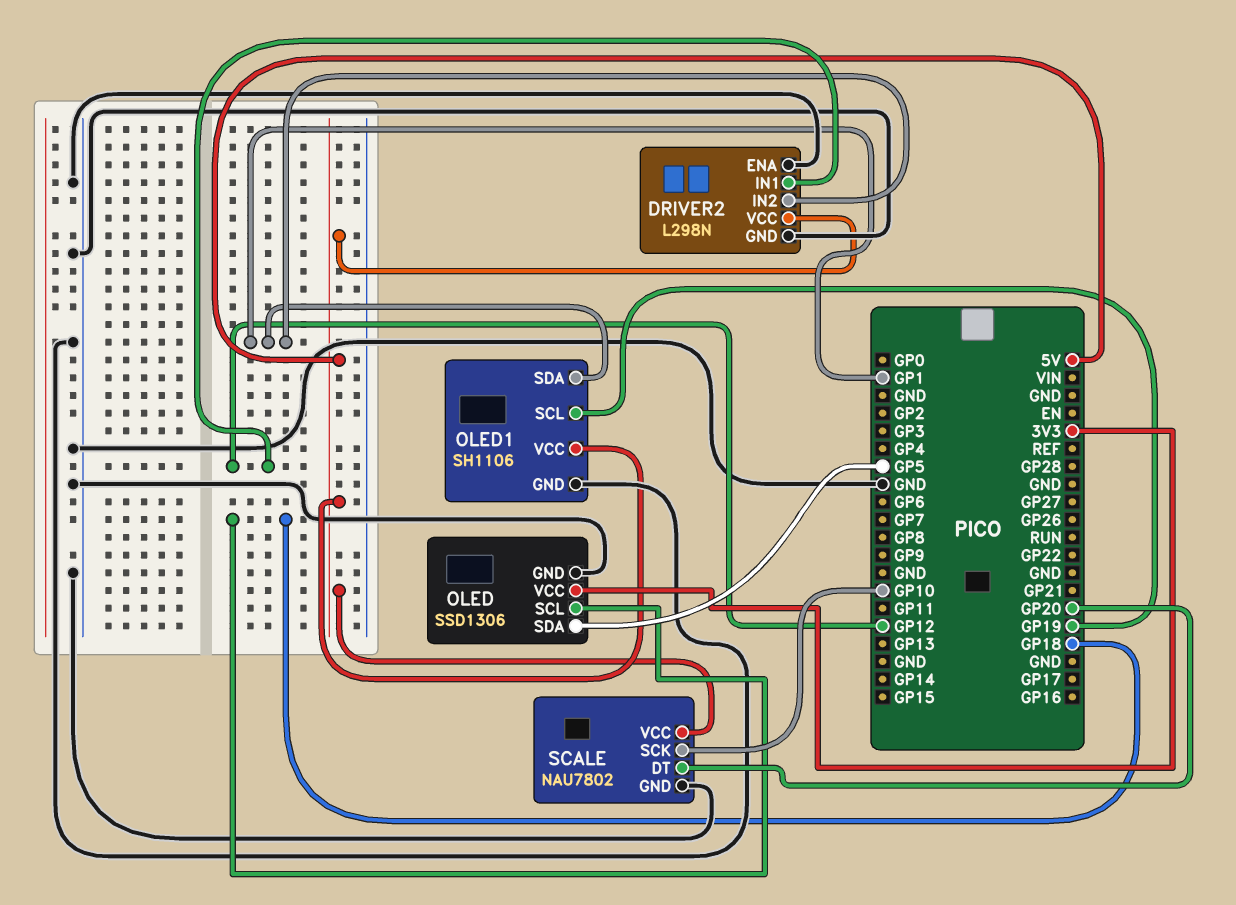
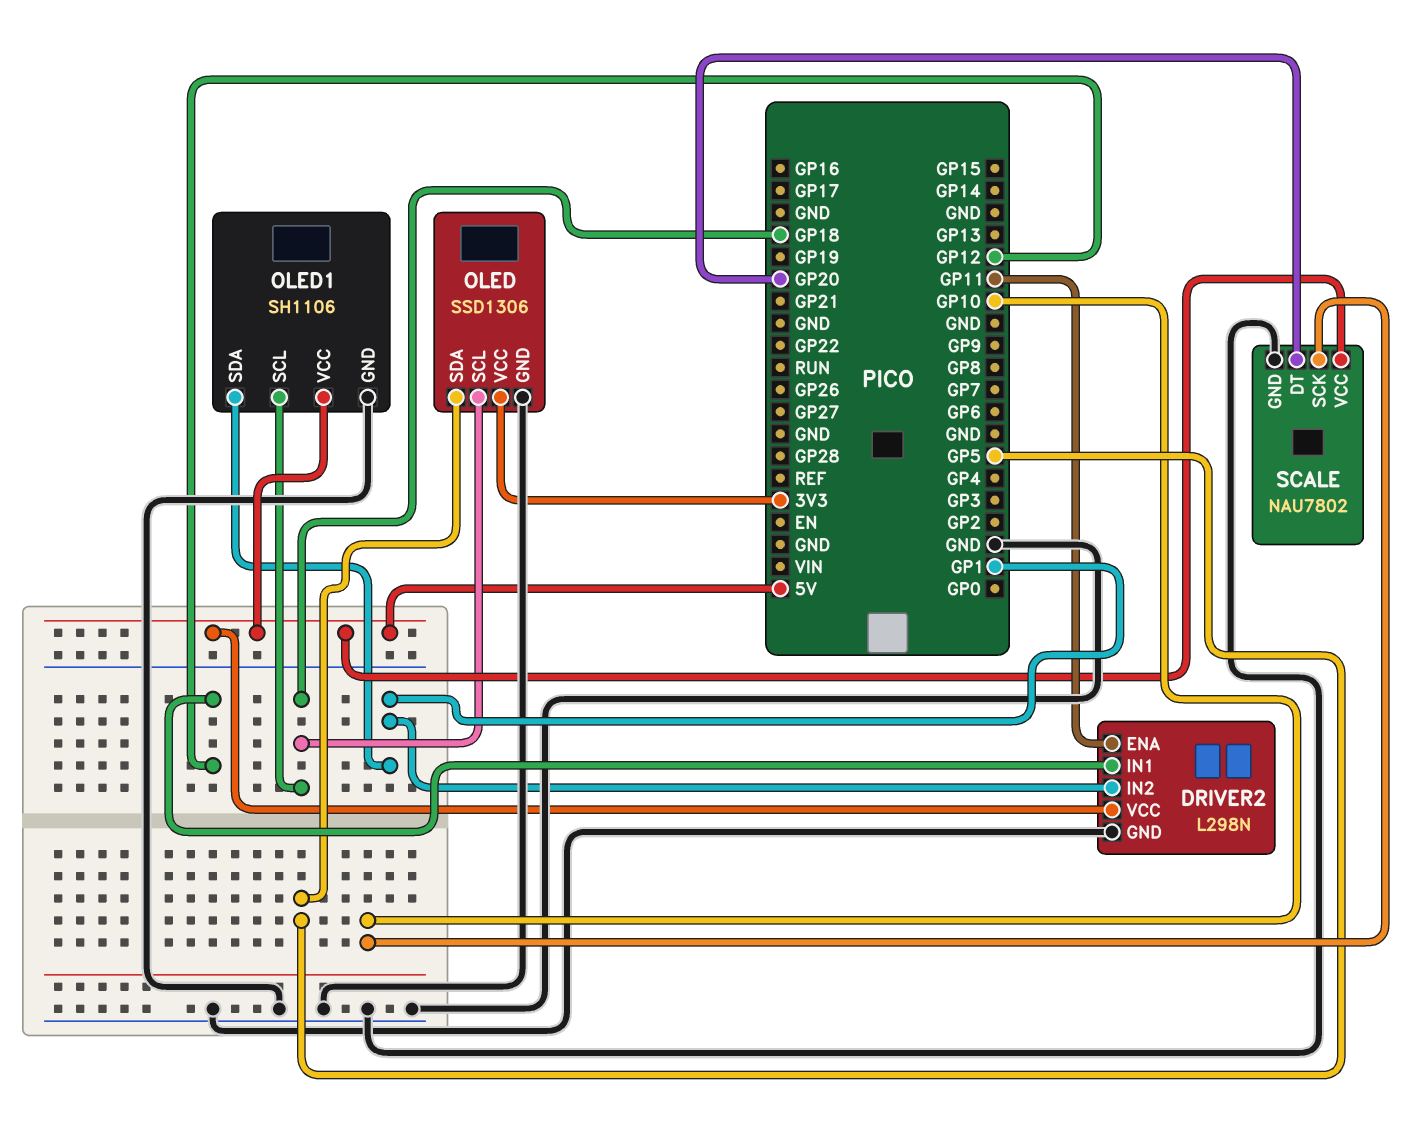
DRIVER2 pin ENA: GND -> GP11
OLED1 pin SCL: GP19 -> GP18

